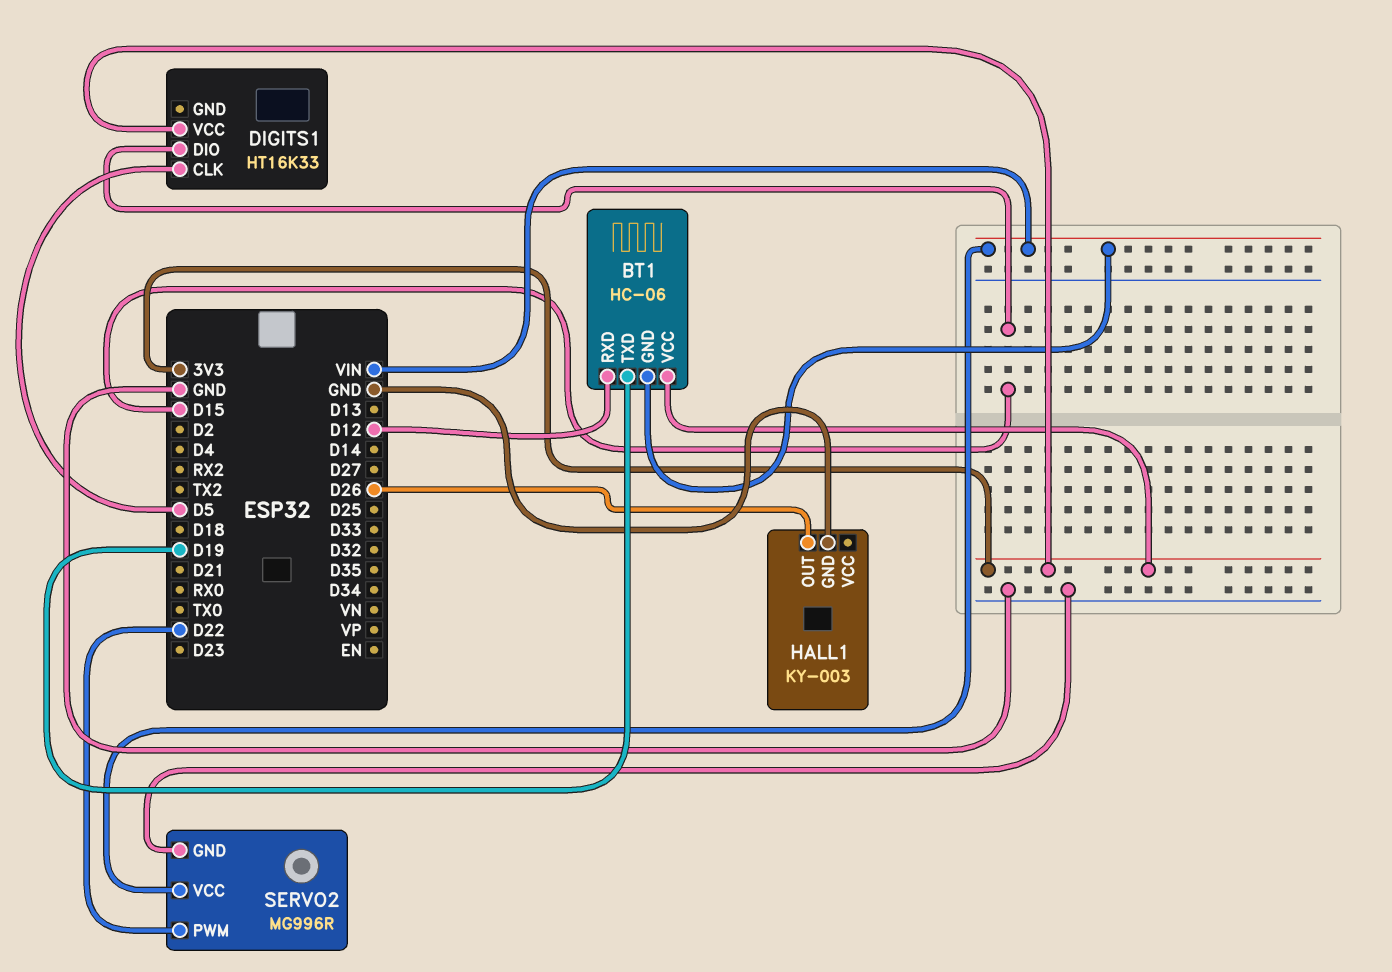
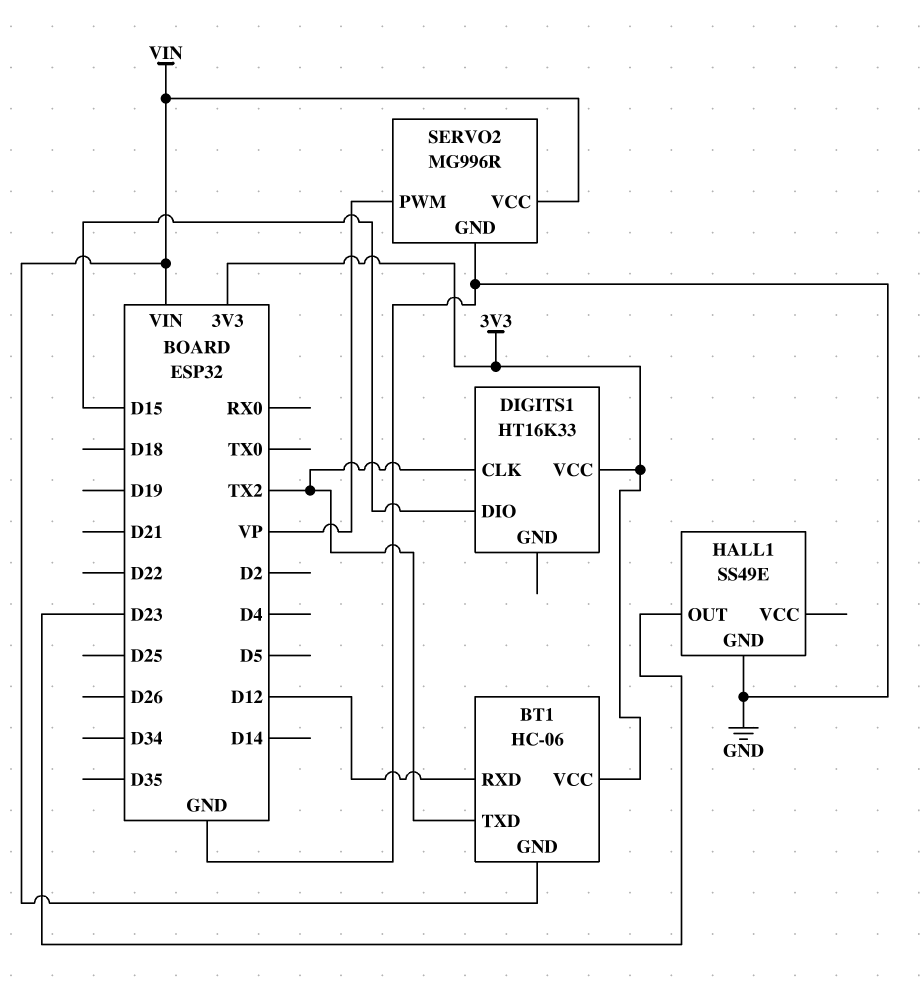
BT1 pin TXD: D19 -> TX2
DIGITS1 pin CLK: D5 -> TX2
HALL1: KY-003 -> SS49E
HALL1 pin OUT: D26 -> D23
SERVO2 pin PWM: D22 -> VP

